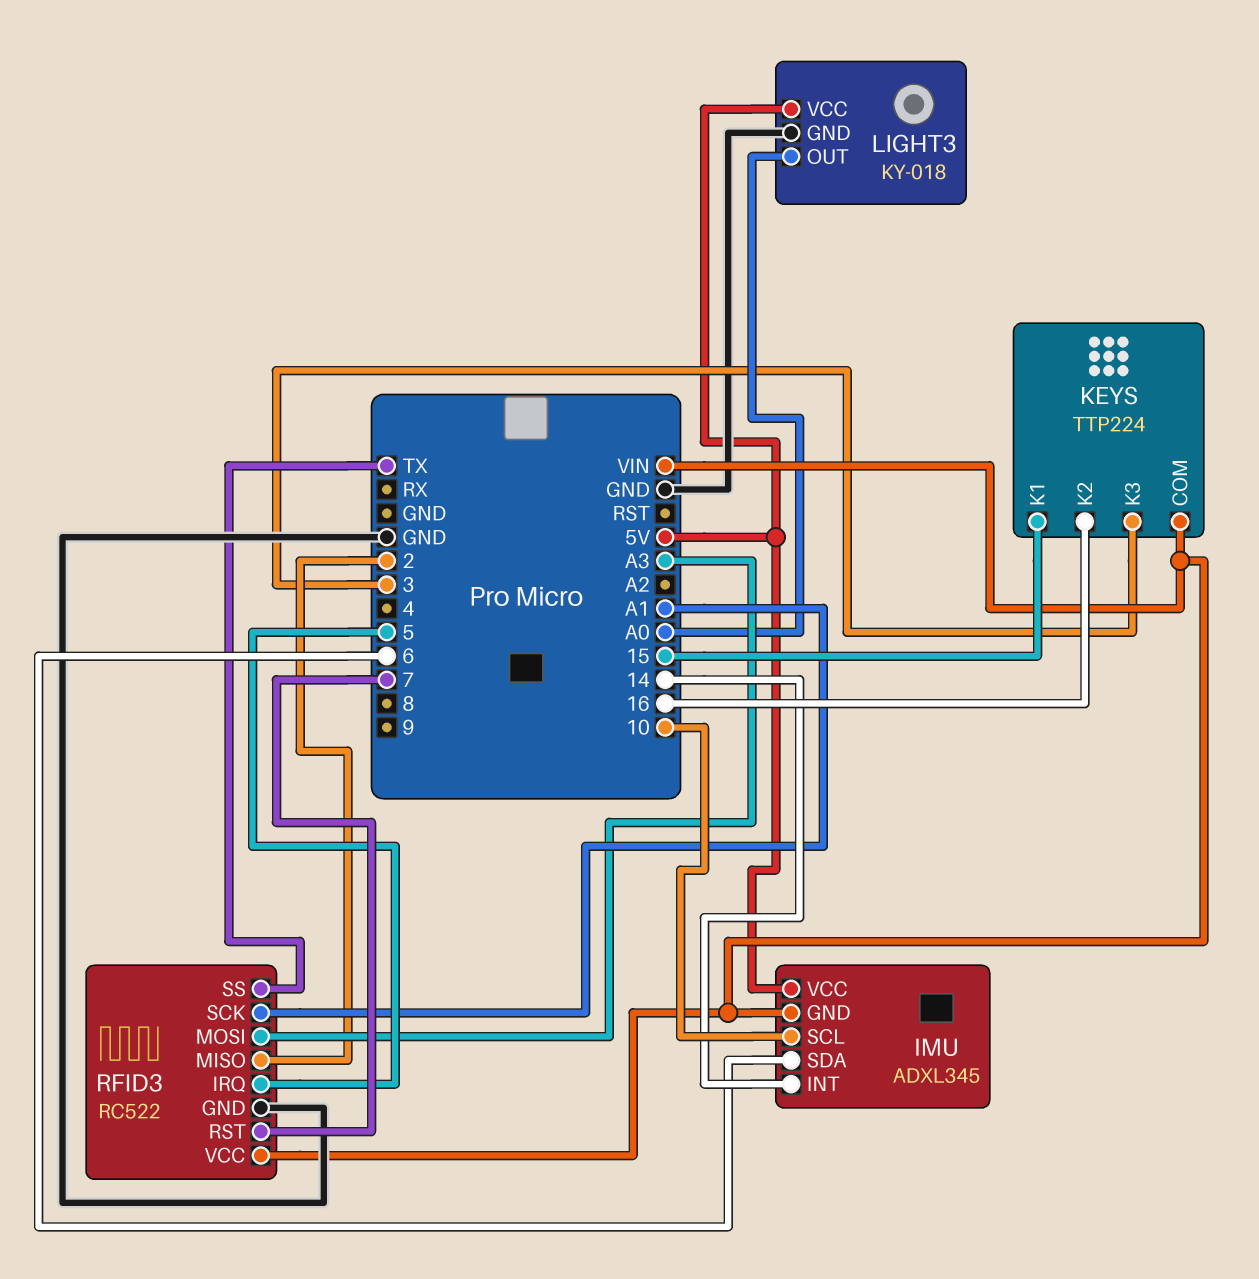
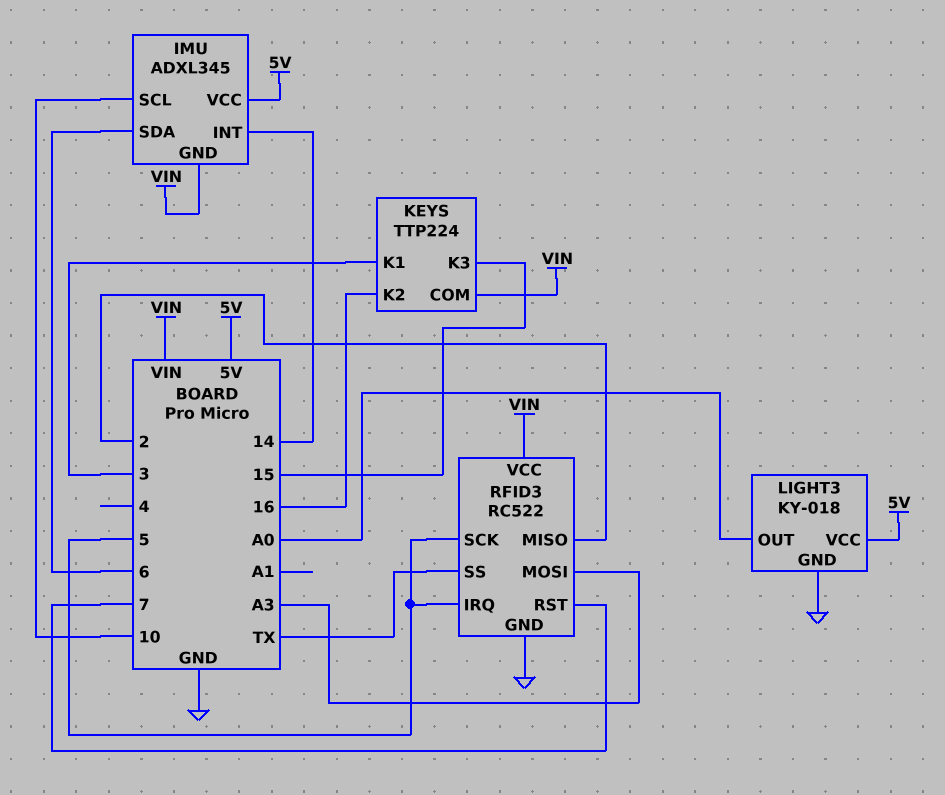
KEYS pin K1: 15 -> 3
KEYS pin K3: 3 -> 15
RFID3 pin SCK: A1 -> 5

